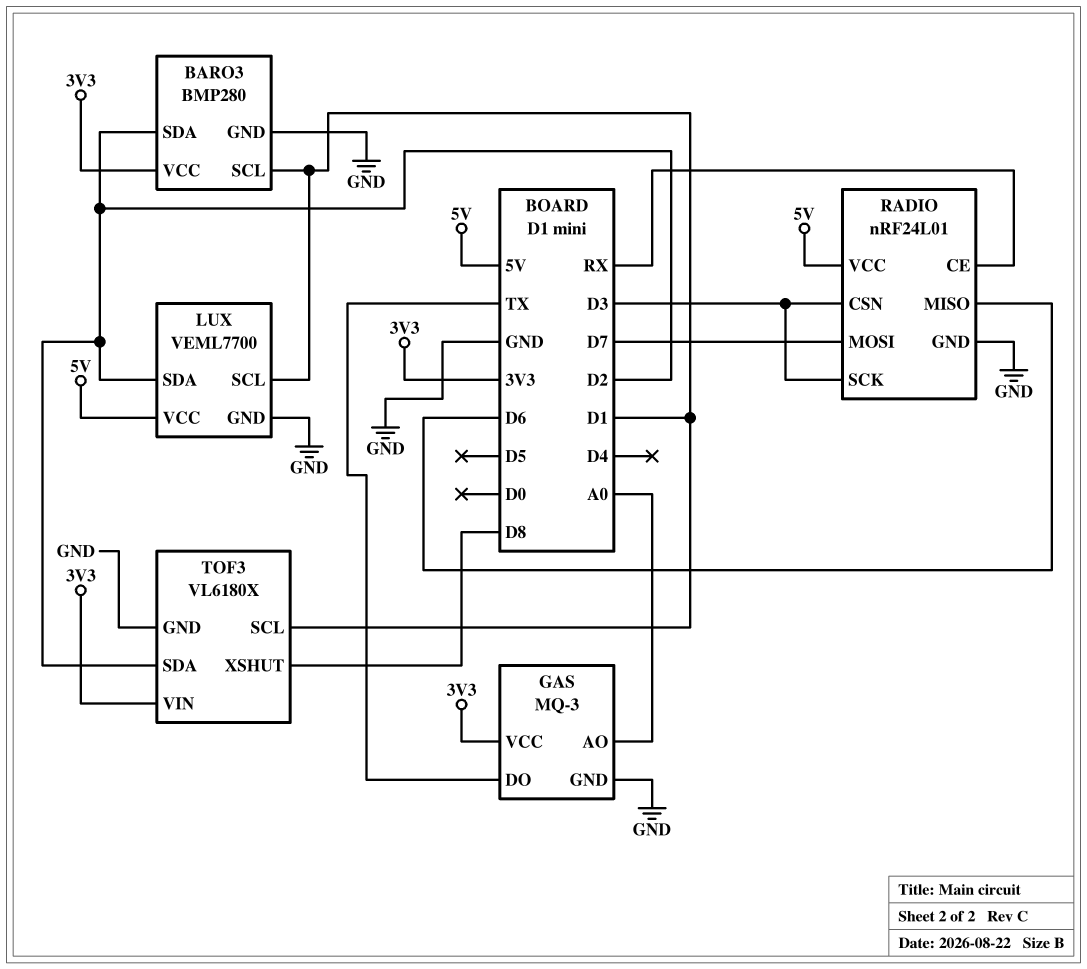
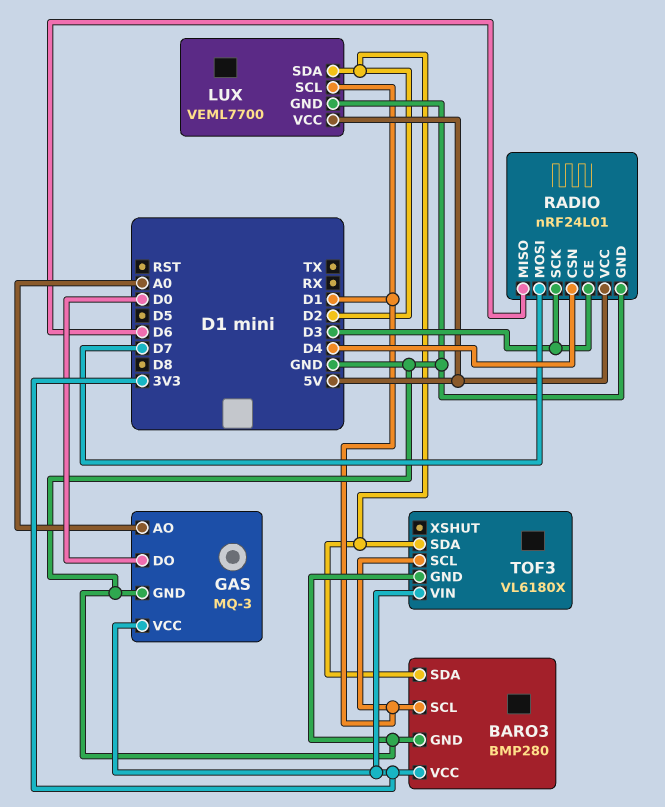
GAS pin DO: TX -> D0
RADIO pin CE: RX -> D3
RADIO pin CSN: D3 -> D4
TOF3 pin XSHUT: D8 -> none

